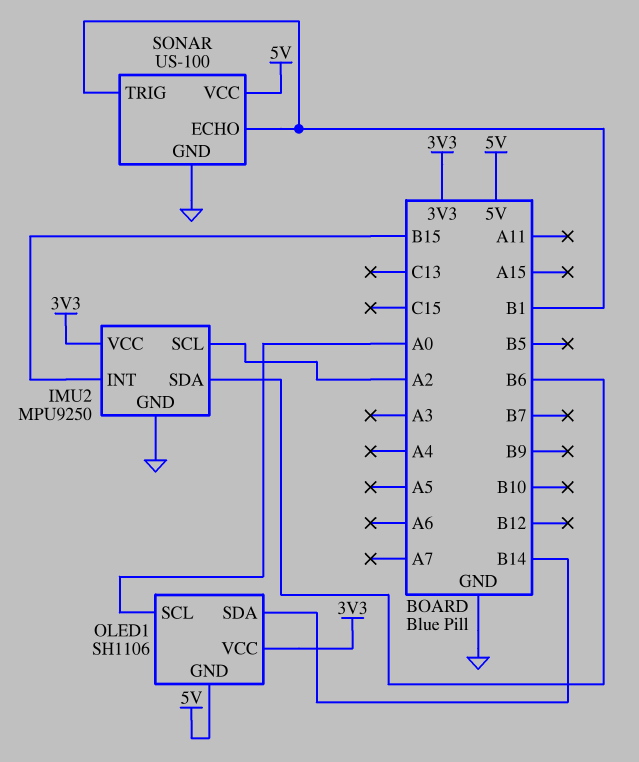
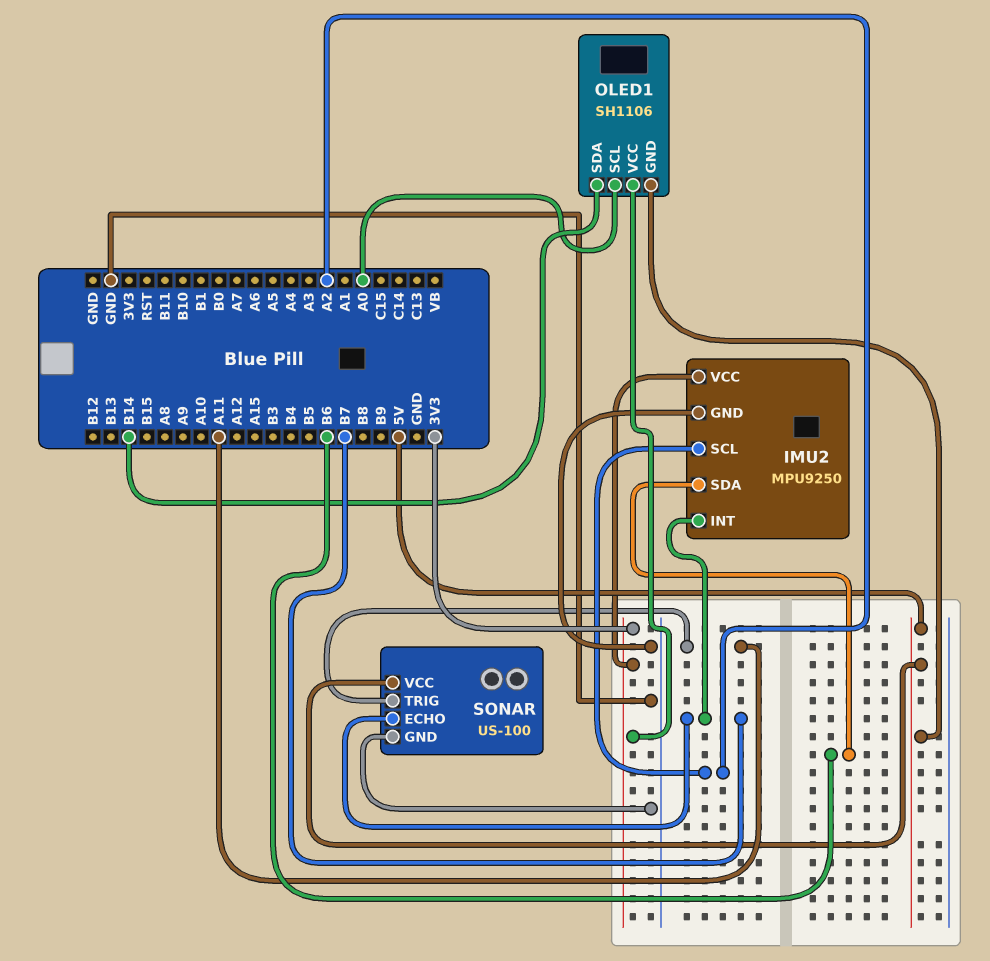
IMU2 pin INT: B15 -> B7
SONAR pin ECHO: B1 -> B7
SONAR pin TRIG: B1 -> A11

